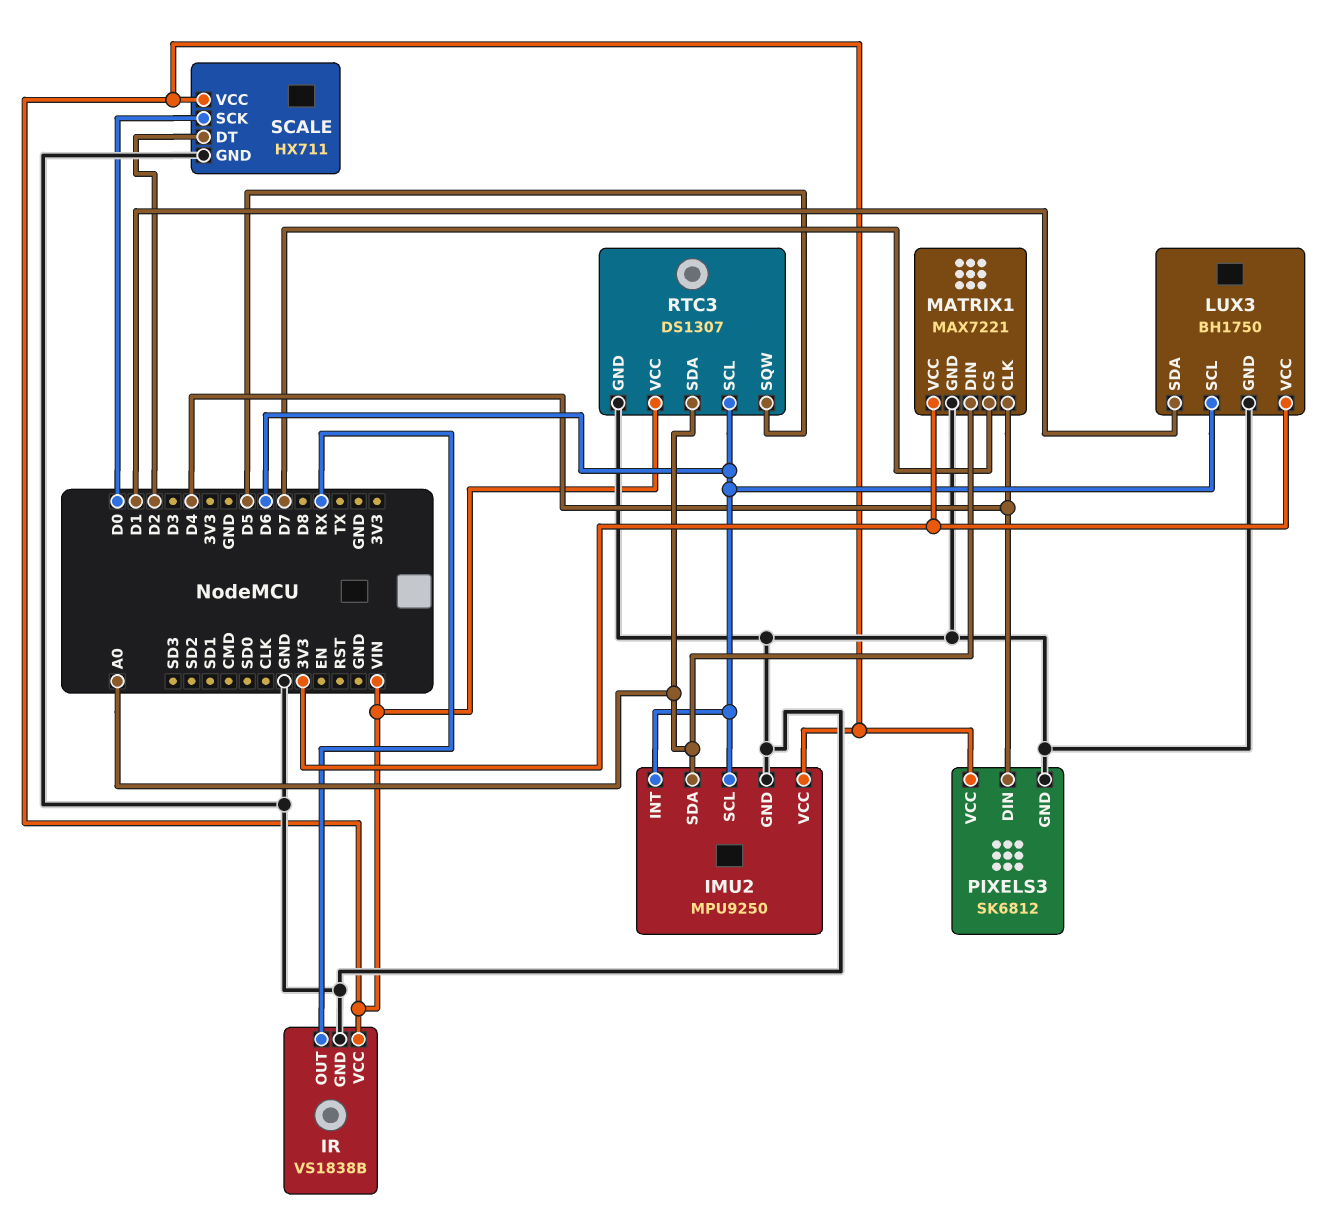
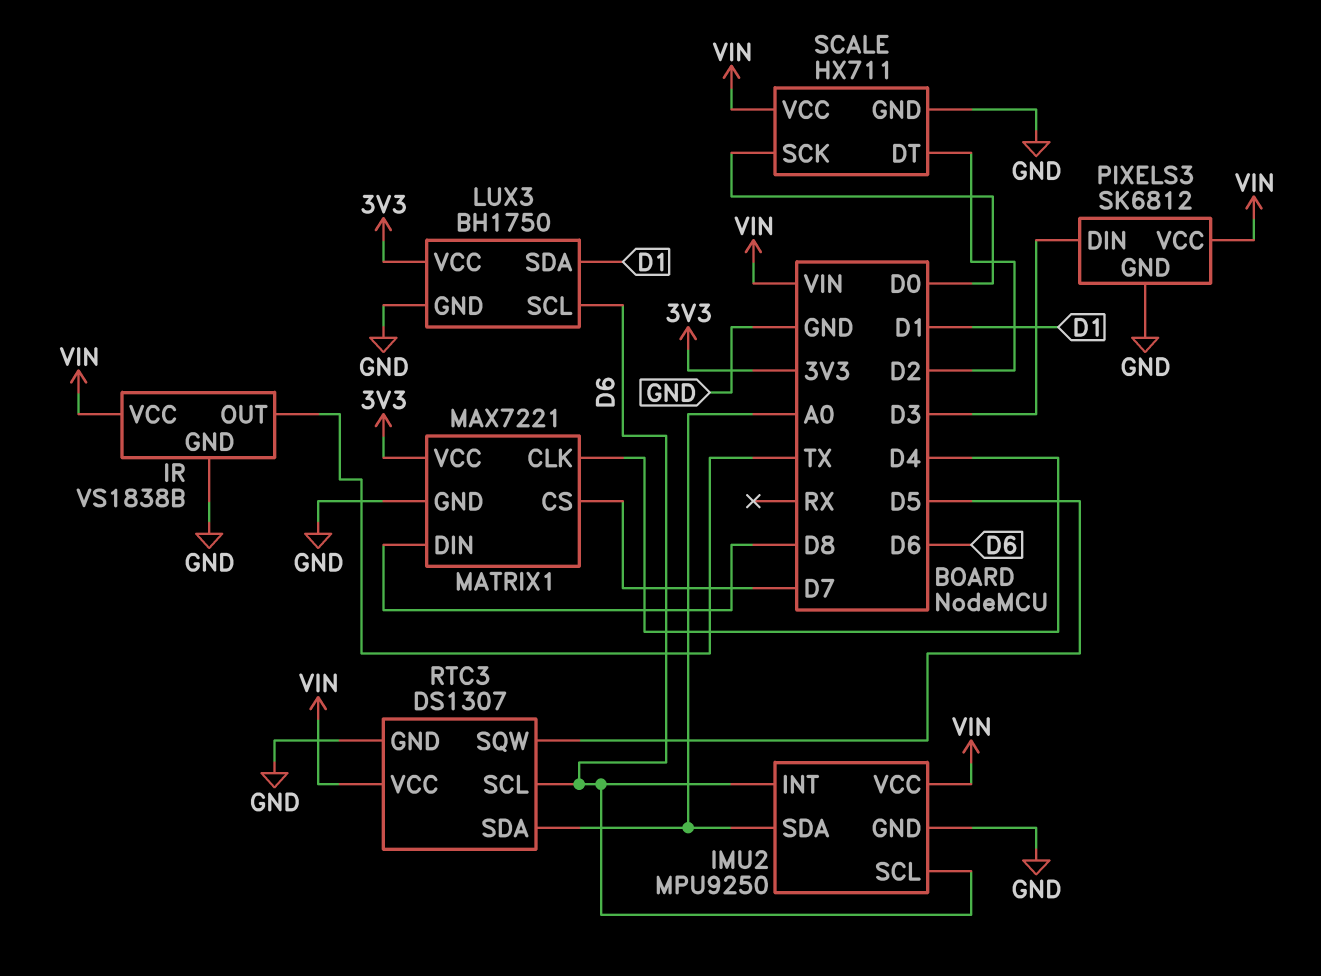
IR pin OUT: RX -> TX
MATRIX1 pin DIN: A0 -> D8
PIXELS3 pin DIN: D4 -> D3

